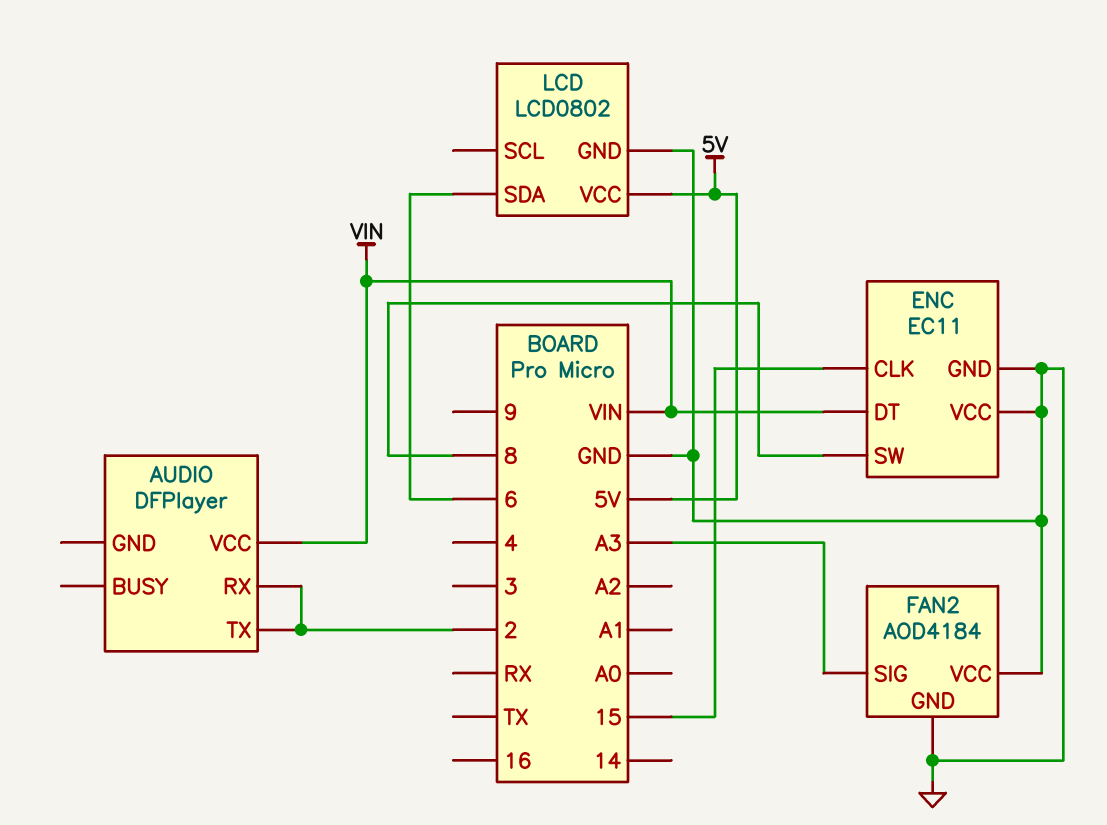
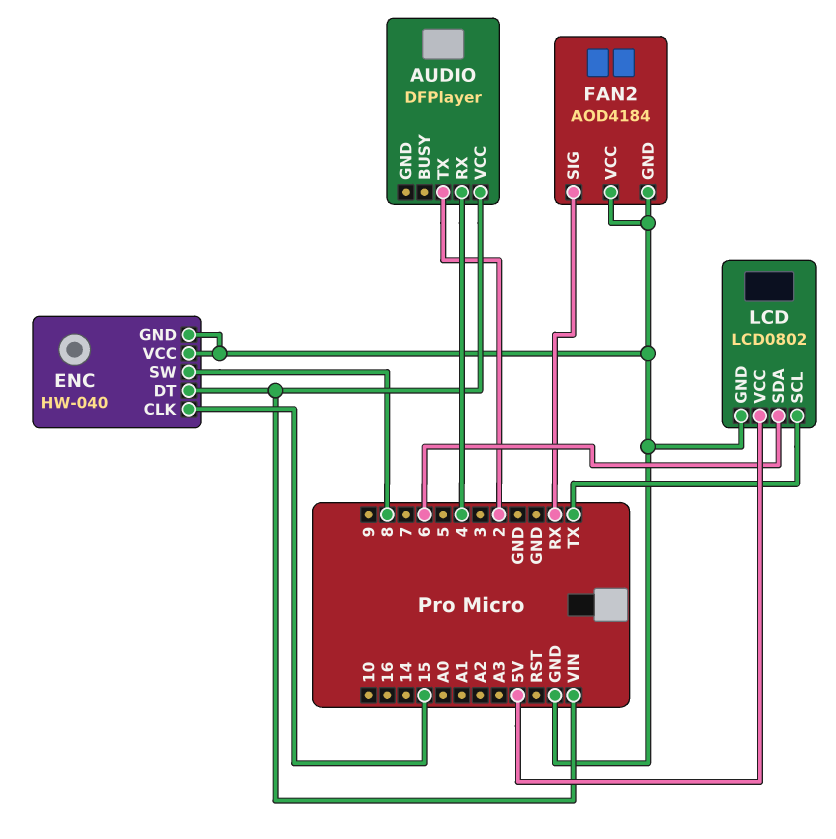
AUDIO pin RX: 2 -> 4
ENC: EC11 -> HW-040
FAN2 pin SIG: A3 -> RX
LCD pin SCL: none -> TX

